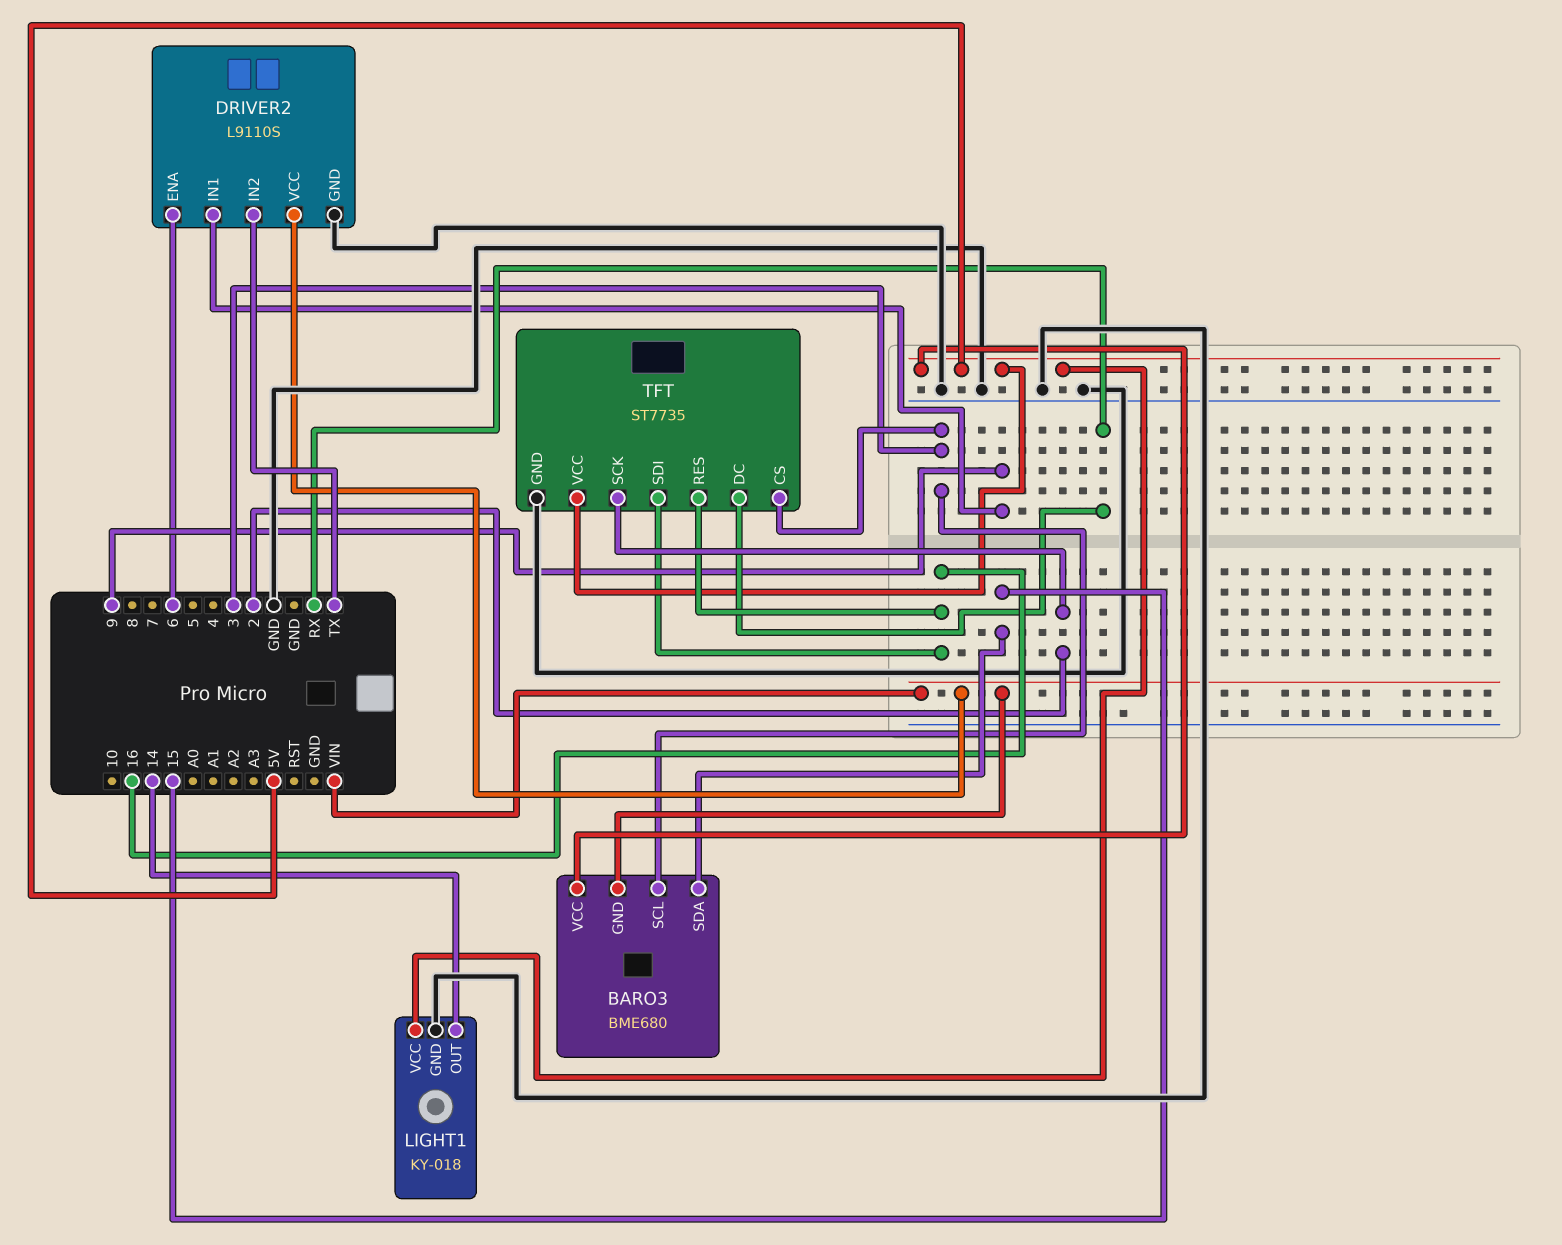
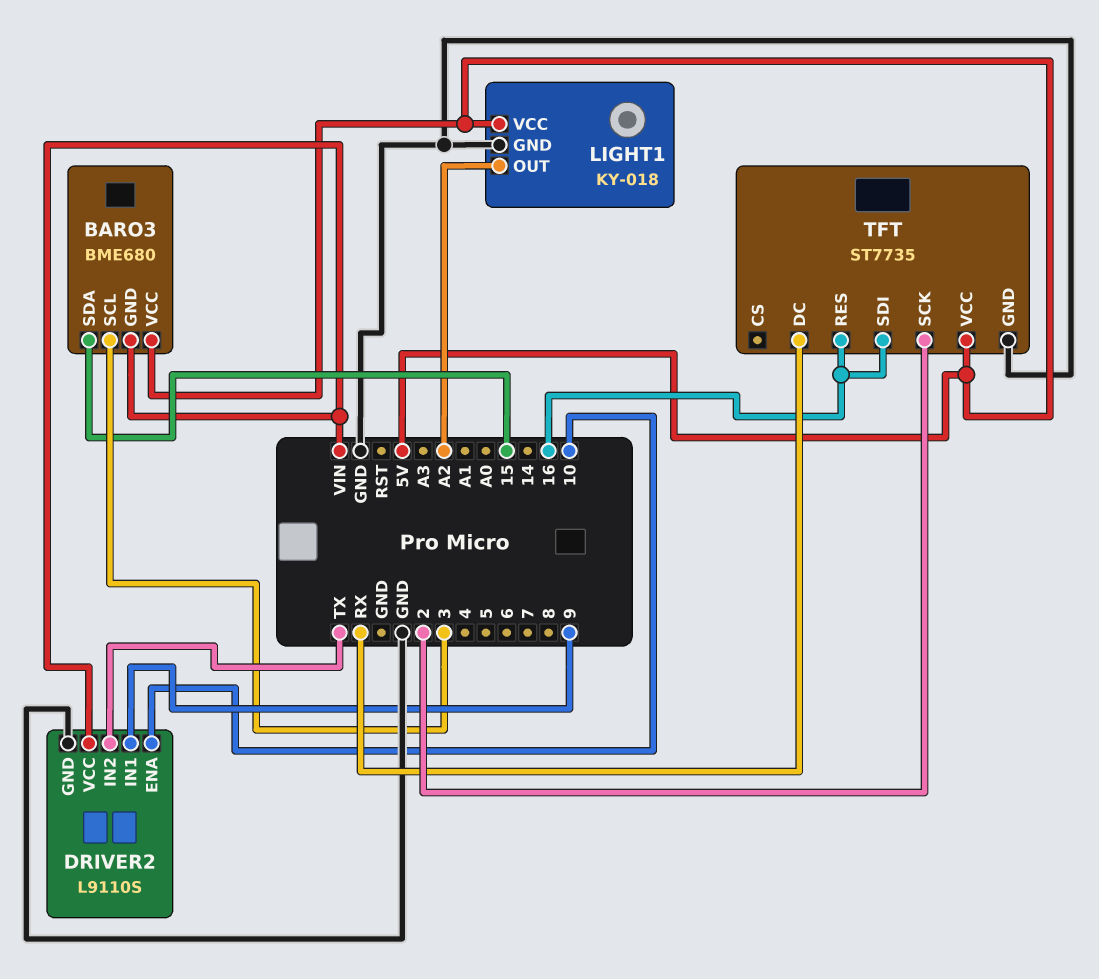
DRIVER2 pin ENA: 6 -> 10
LIGHT1 pin OUT: 14 -> A2
TFT pin CS: 3 -> none

